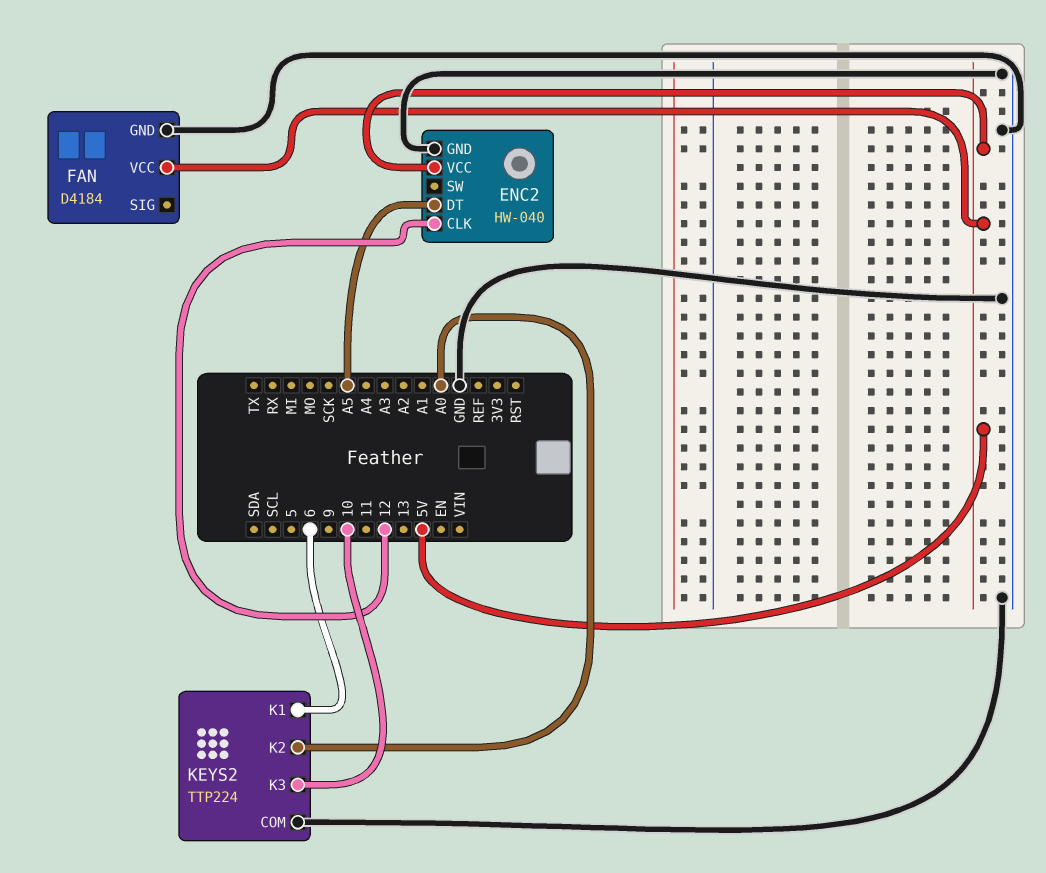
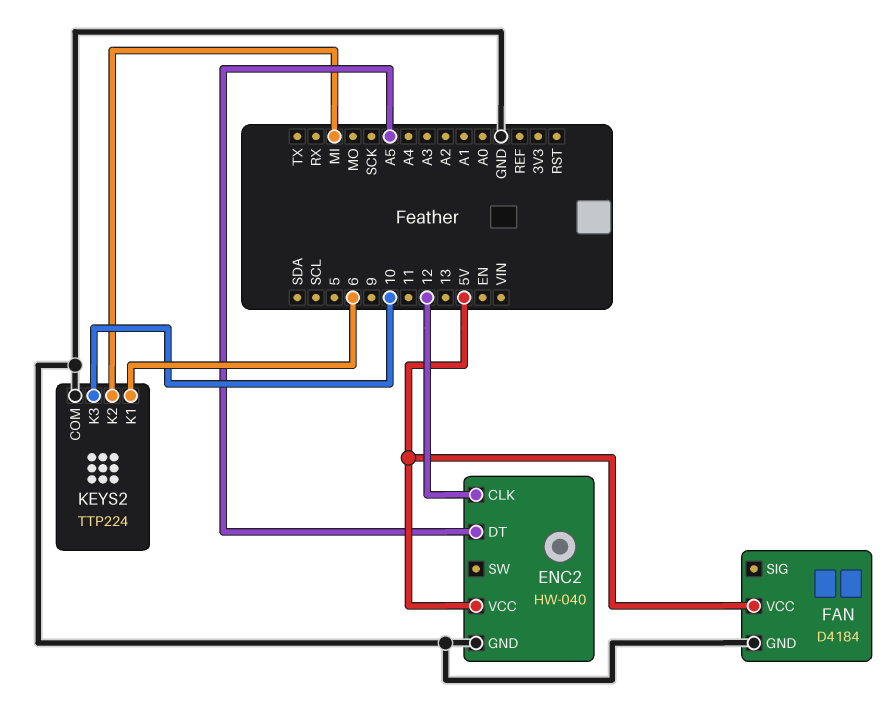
KEYS2 pin K2: A0 -> MI

